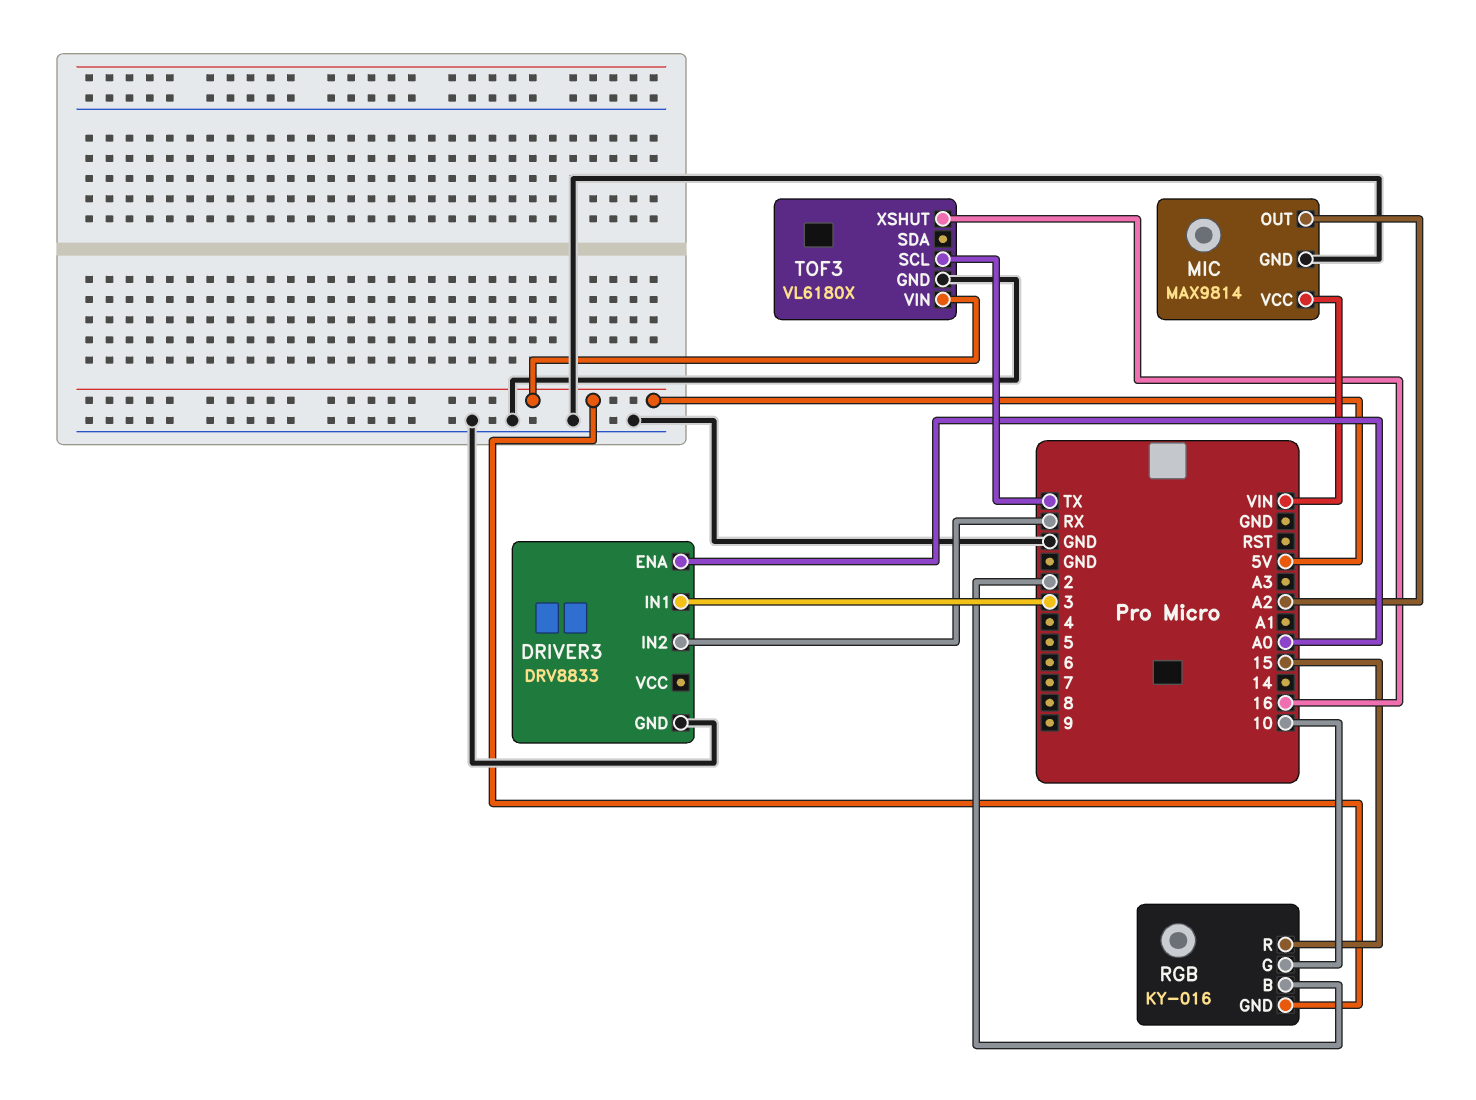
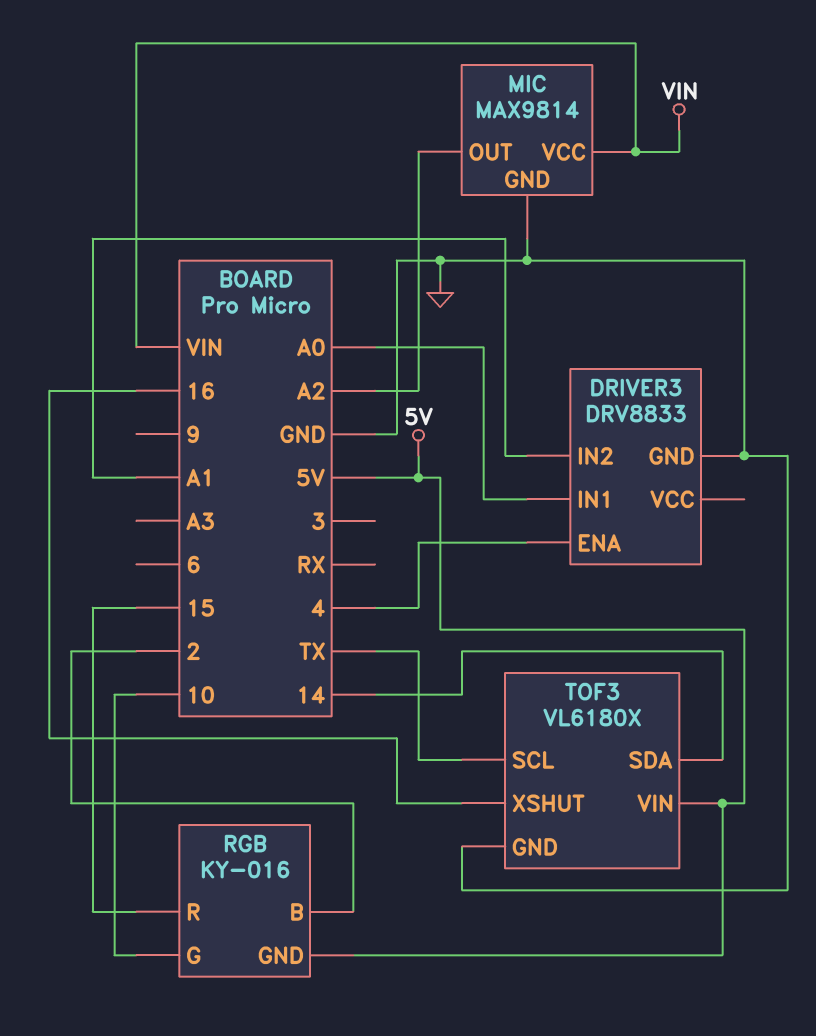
DRIVER3 pin ENA: A0 -> 4
DRIVER3 pin IN1: 3 -> A0
DRIVER3 pin IN2: RX -> A1
TOF3 pin SDA: none -> 14

